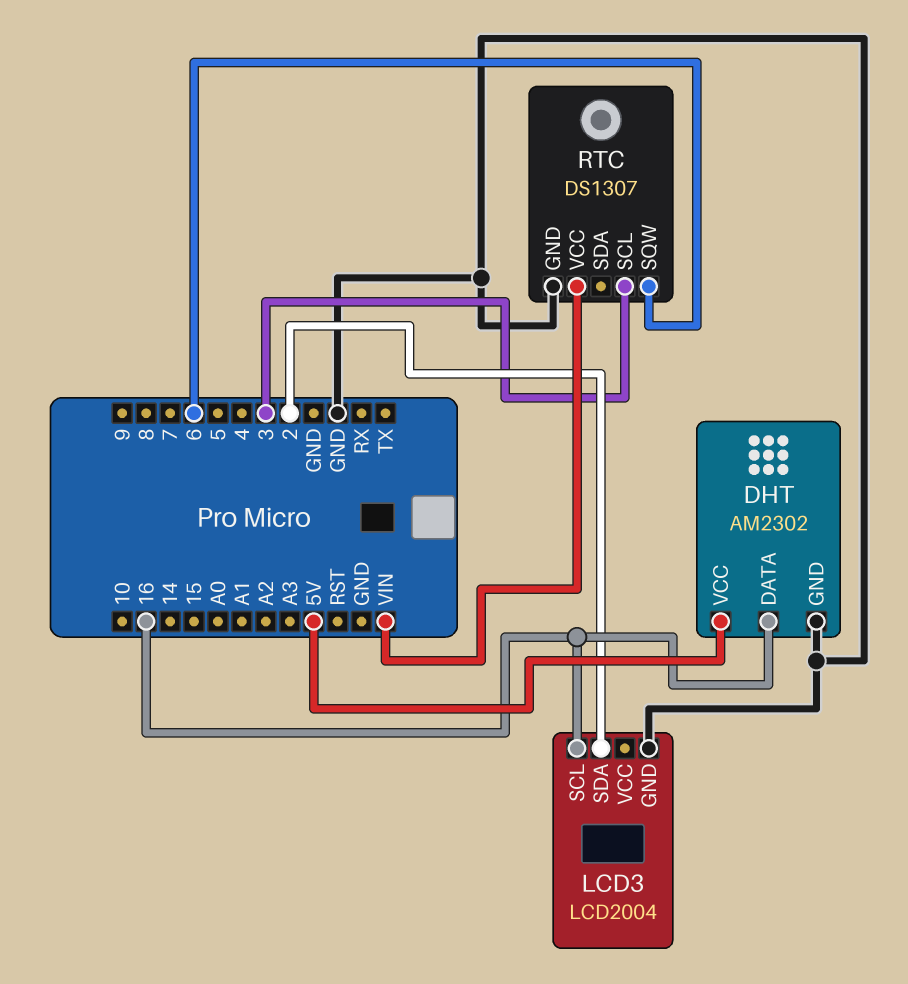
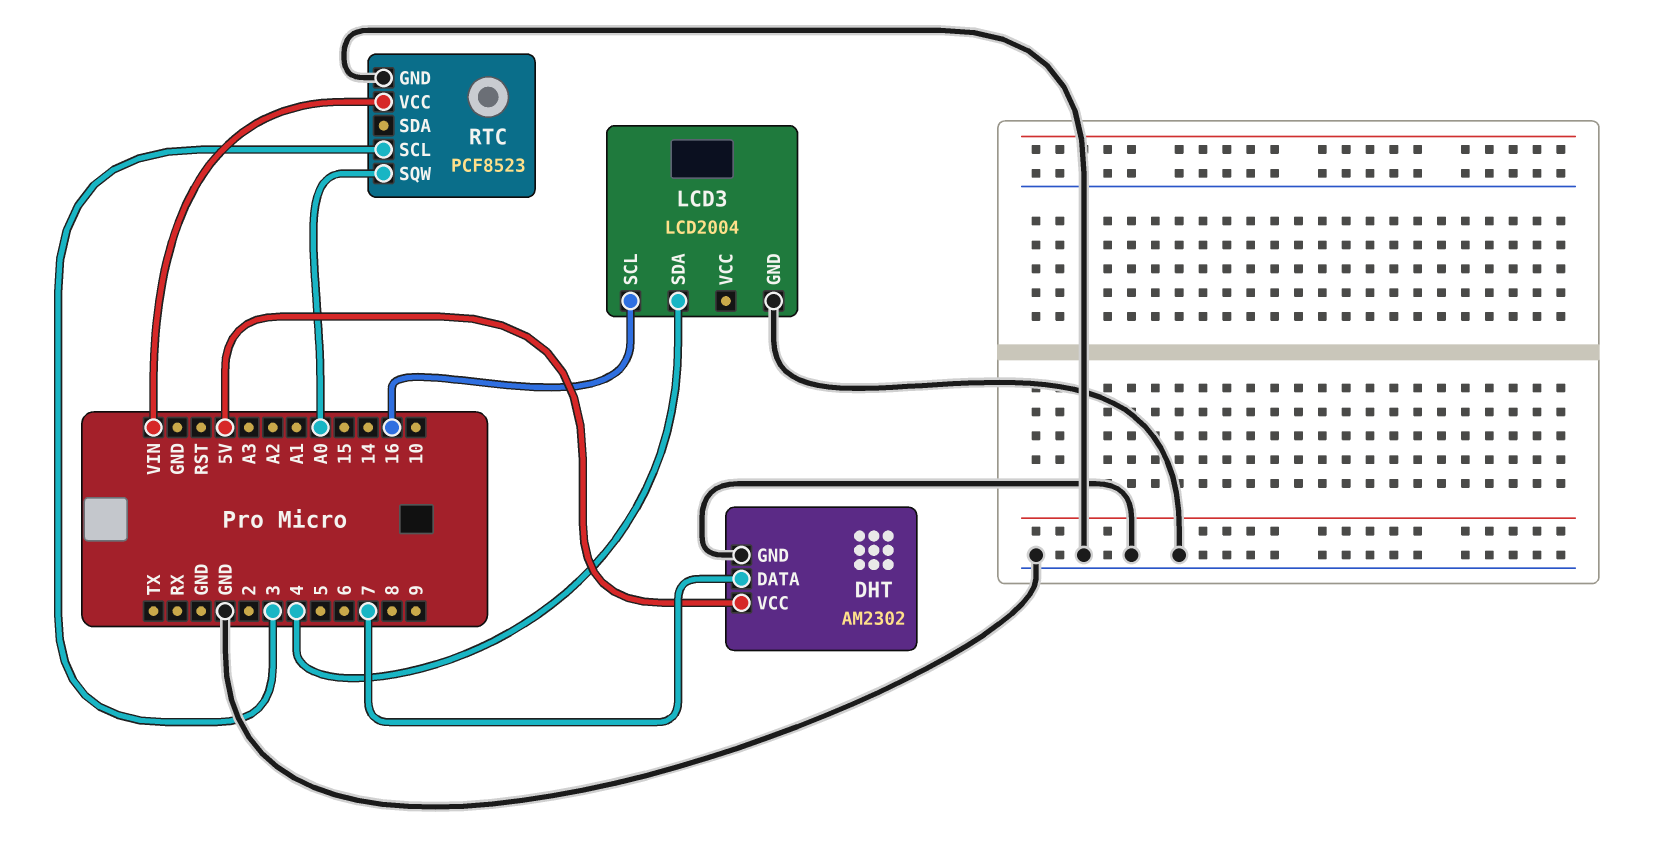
DHT pin DATA: 16 -> 7
LCD3 pin SDA: 2 -> 4
RTC: DS1307 -> PCF8523
RTC pin SQW: 6 -> A0

